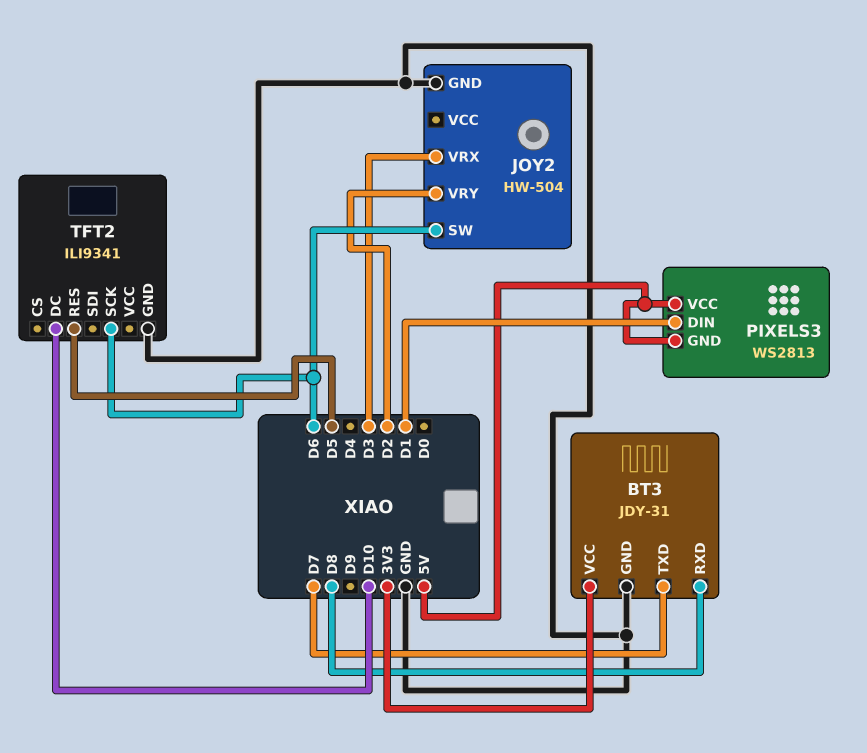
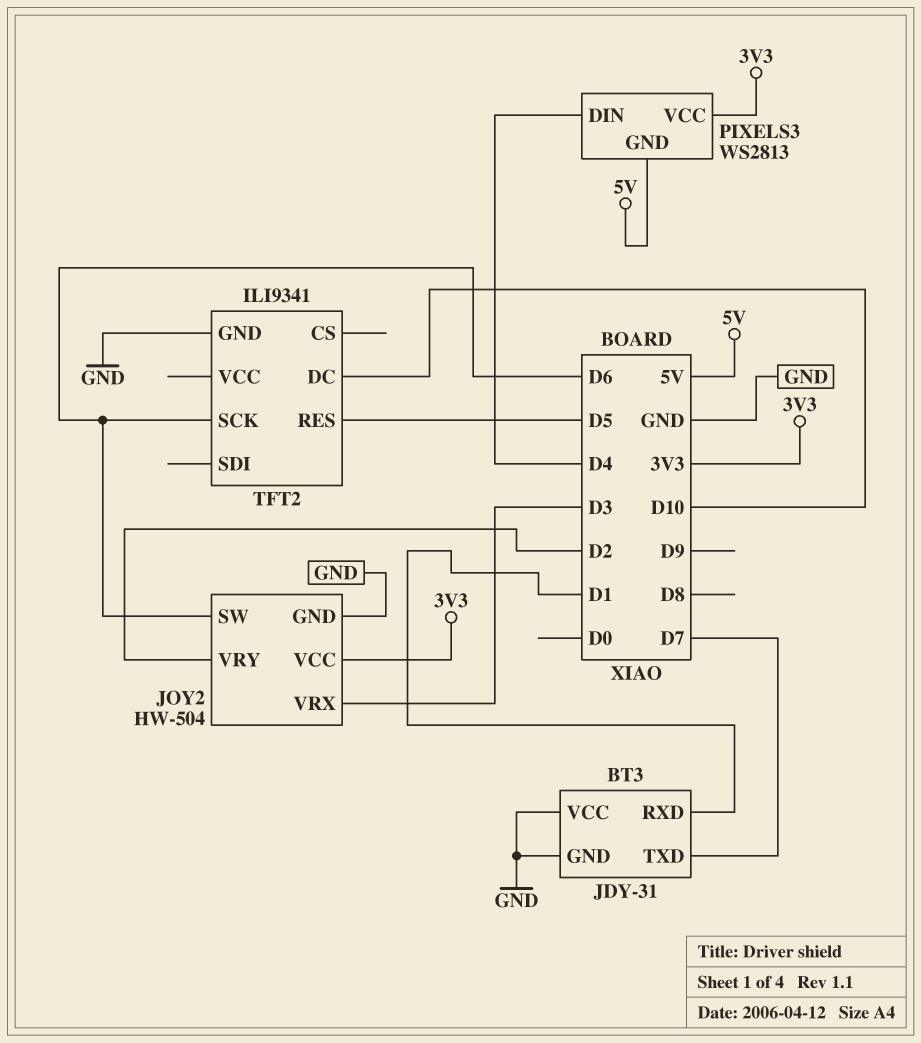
BT3 pin RXD: D8 -> D1
BT3 pin VCC: 3V3 -> GND
JOY2 pin VCC: none -> 3V3
PIXELS3 pin DIN: D1 -> D4
PIXELS3 pin VCC: 5V -> 3V3

